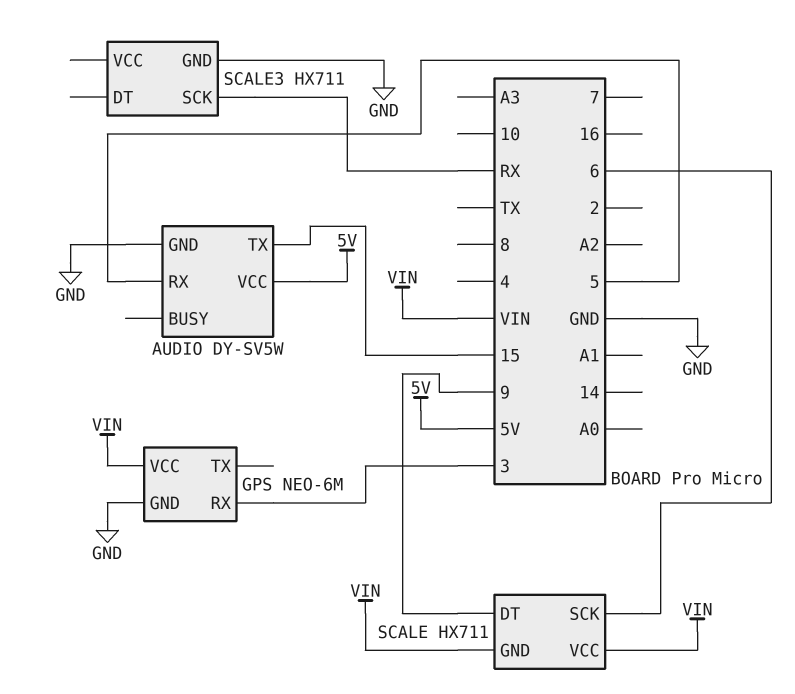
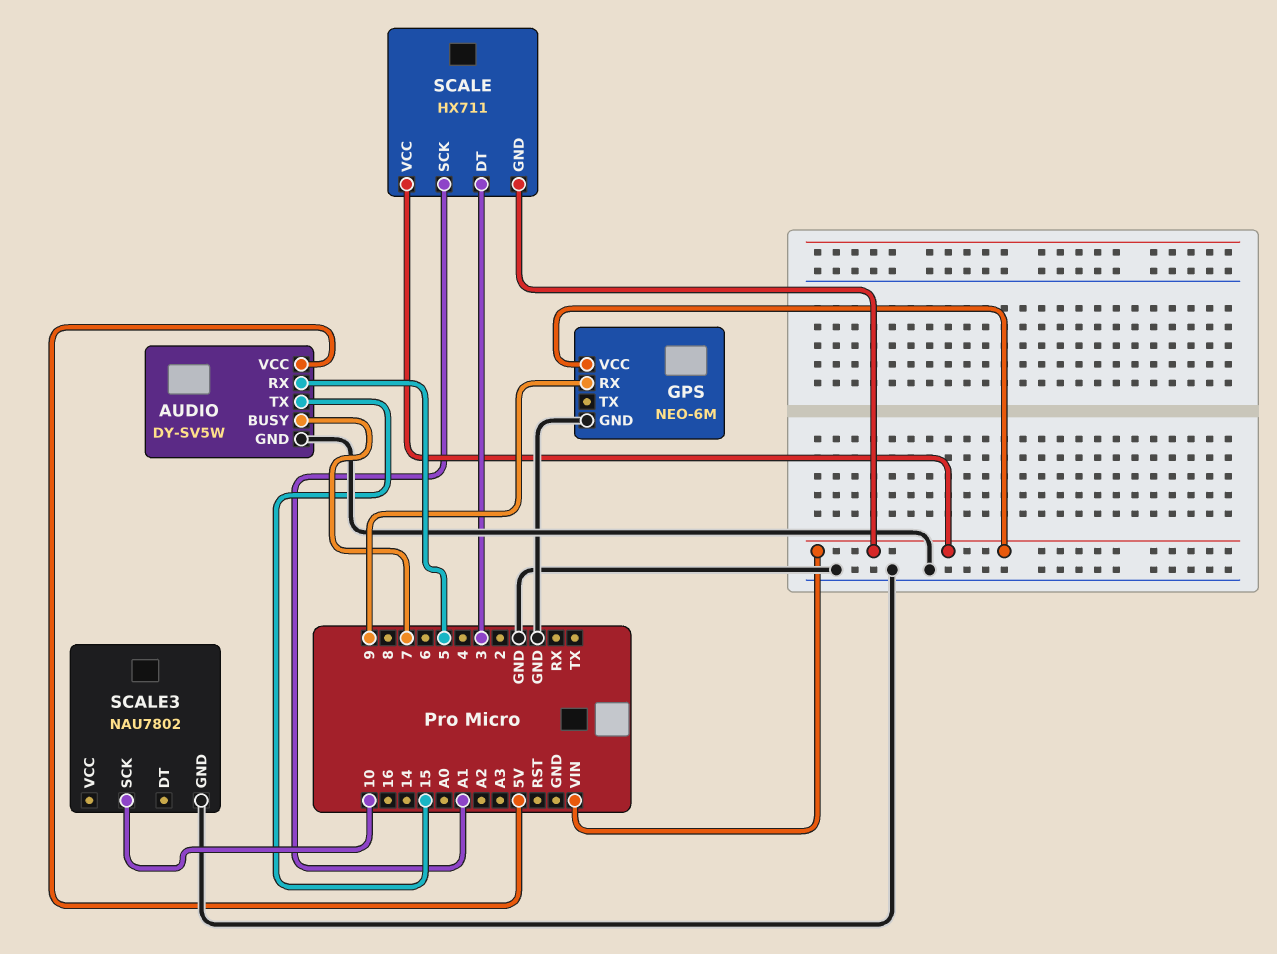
AUDIO pin BUSY: none -> 7
GPS pin RX: 3 -> 9
SCALE pin DT: 9 -> 3
SCALE pin SCK: 6 -> A1
SCALE3: HX711 -> NAU7802
SCALE3 pin SCK: RX -> 10

